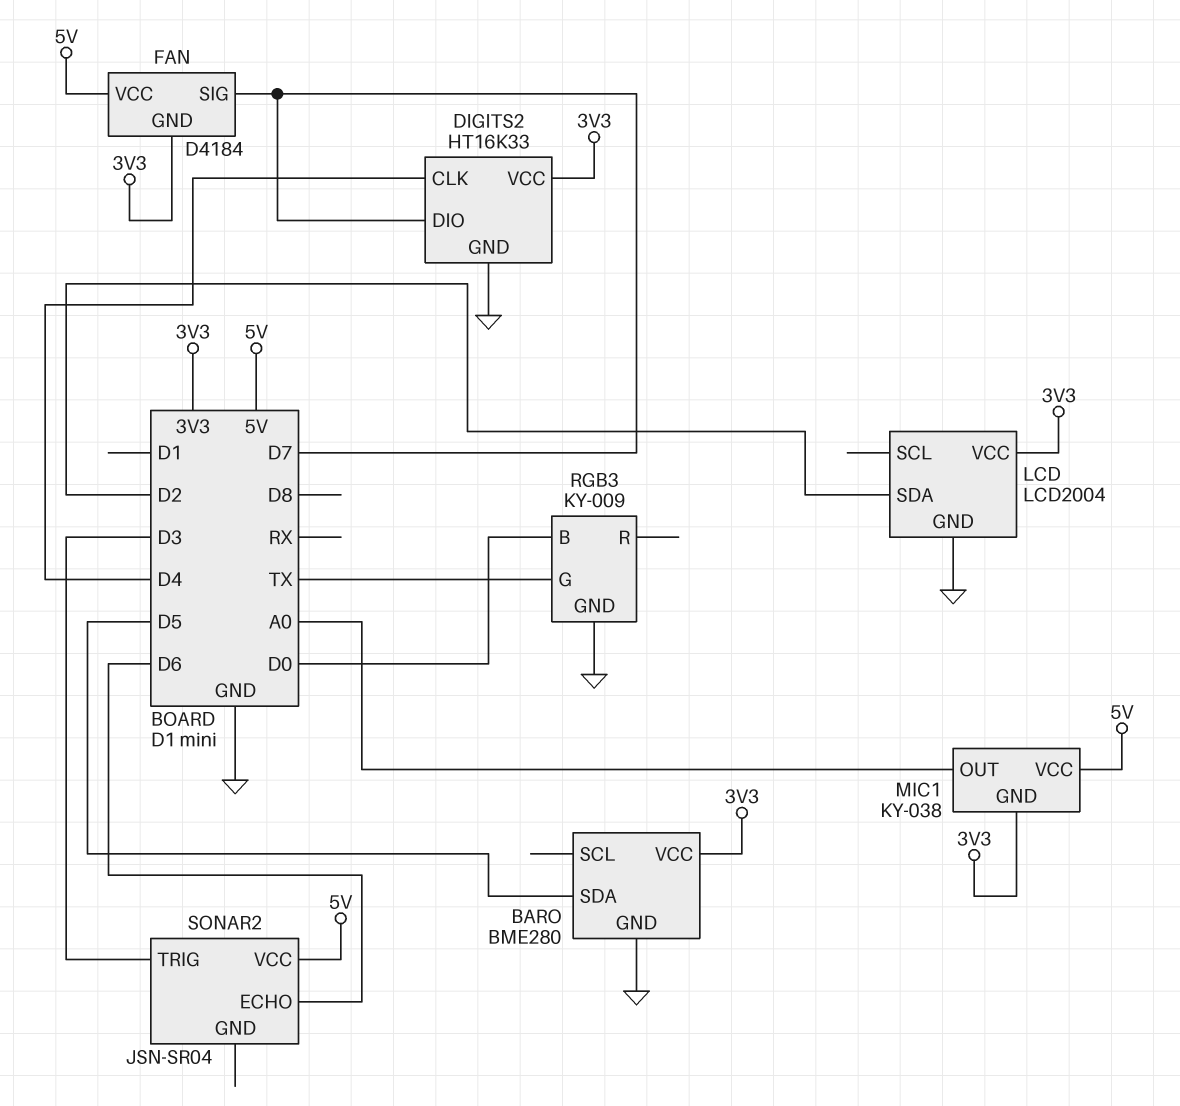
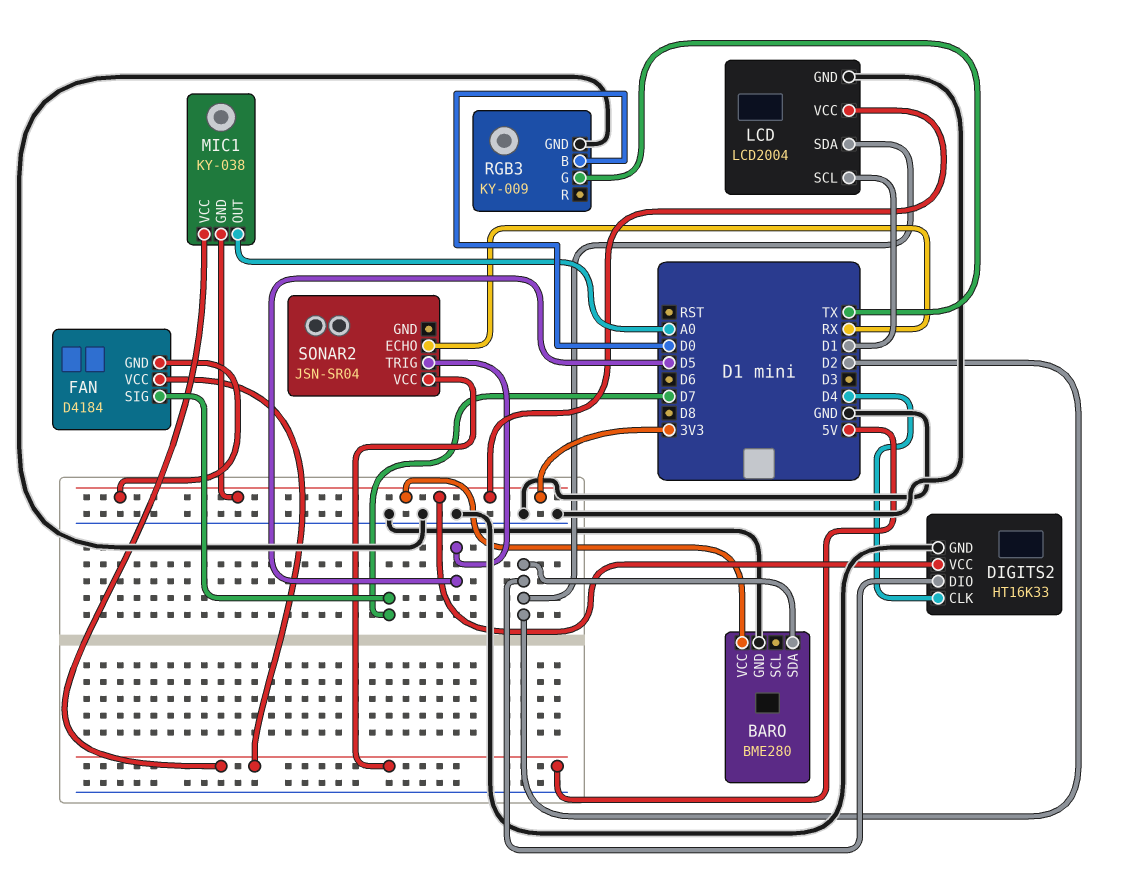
BARO pin SDA: D5 -> D2
DIGITS2 pin DIO: D7 -> D2
LCD pin SCL: none -> D1
SONAR2 pin ECHO: D6 -> RX
SONAR2 pin TRIG: D3 -> D5

